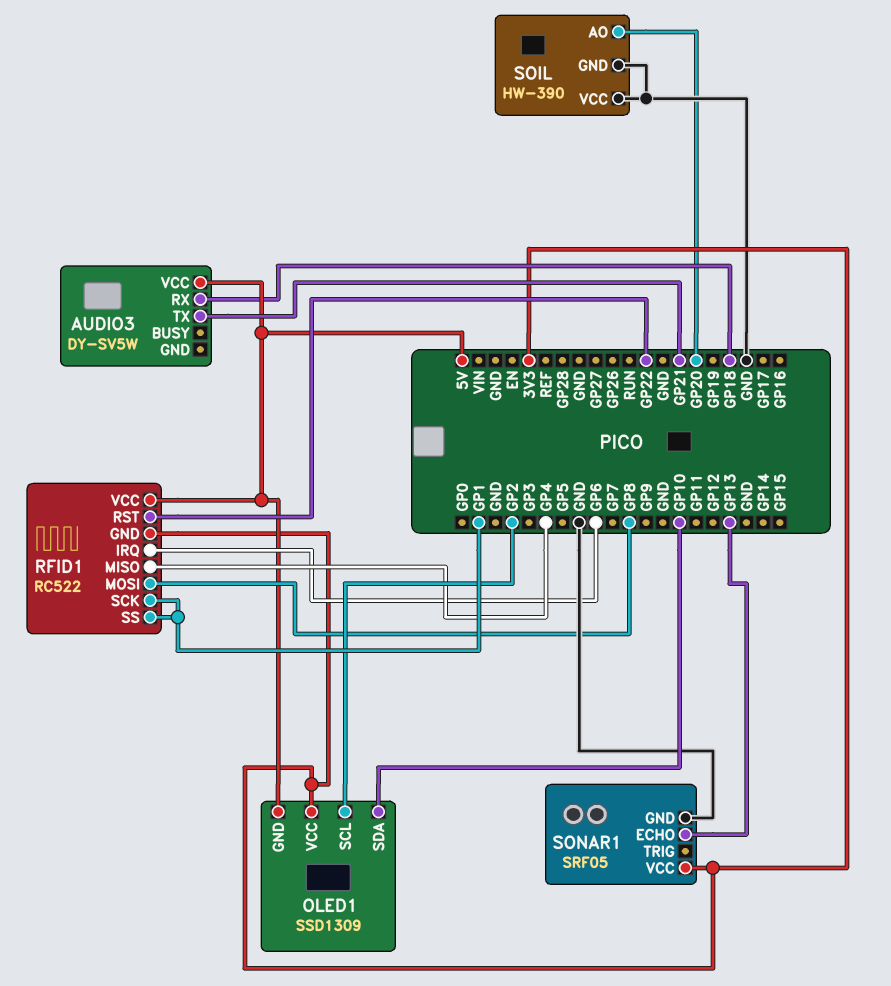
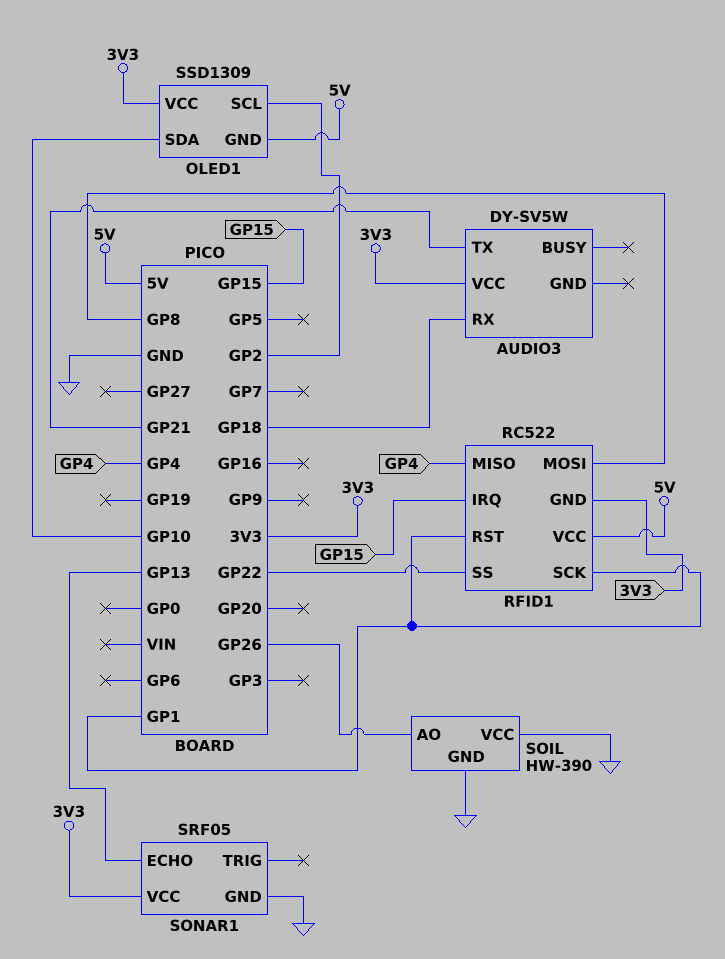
AUDIO3 pin VCC: 5V -> 3V3
RFID1 pin IRQ: GP6 -> GP15
RFID1 pin RST: GP22 -> GP1
RFID1 pin SS: GP1 -> GP22
SOIL pin AO: GP20 -> GP26

